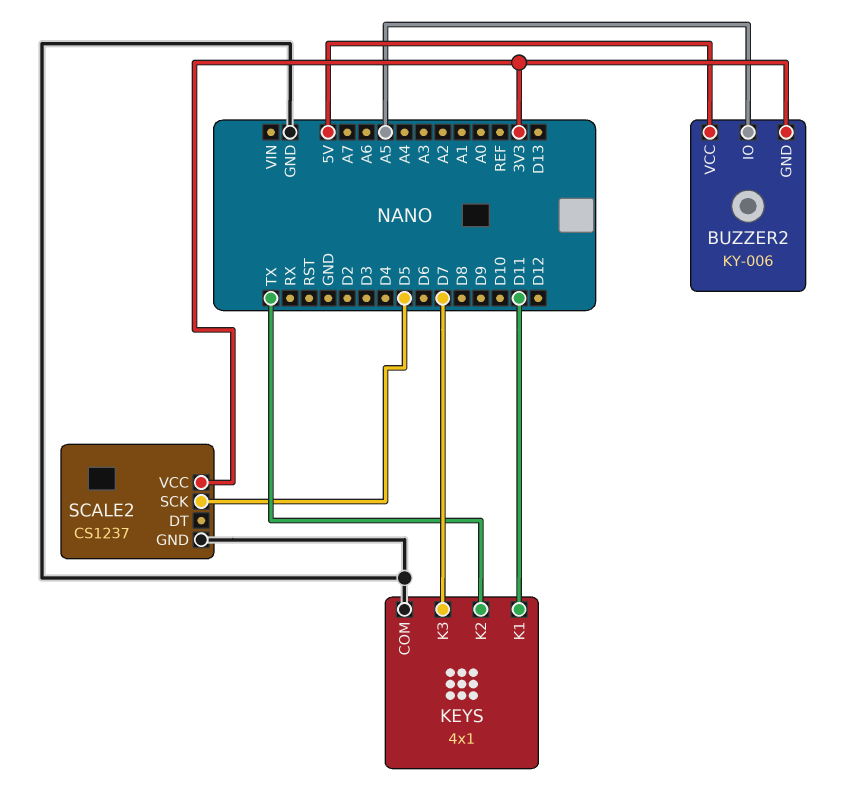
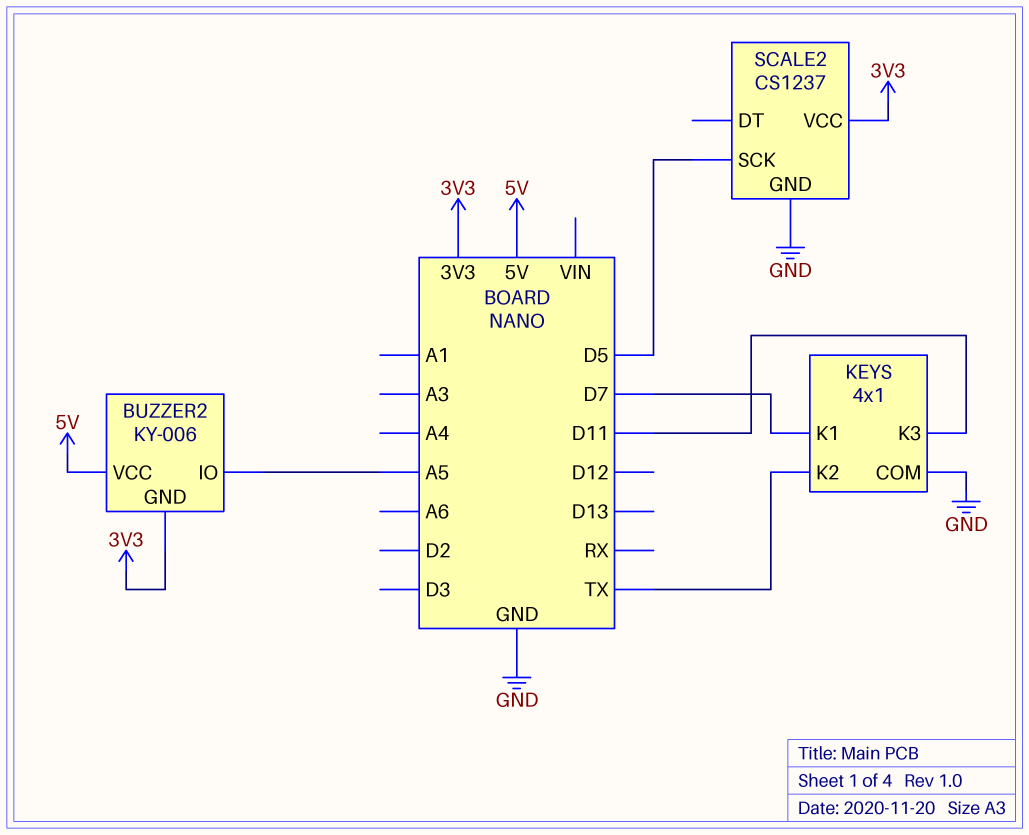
KEYS pin K1: D11 -> D7
KEYS pin K3: D7 -> D11

